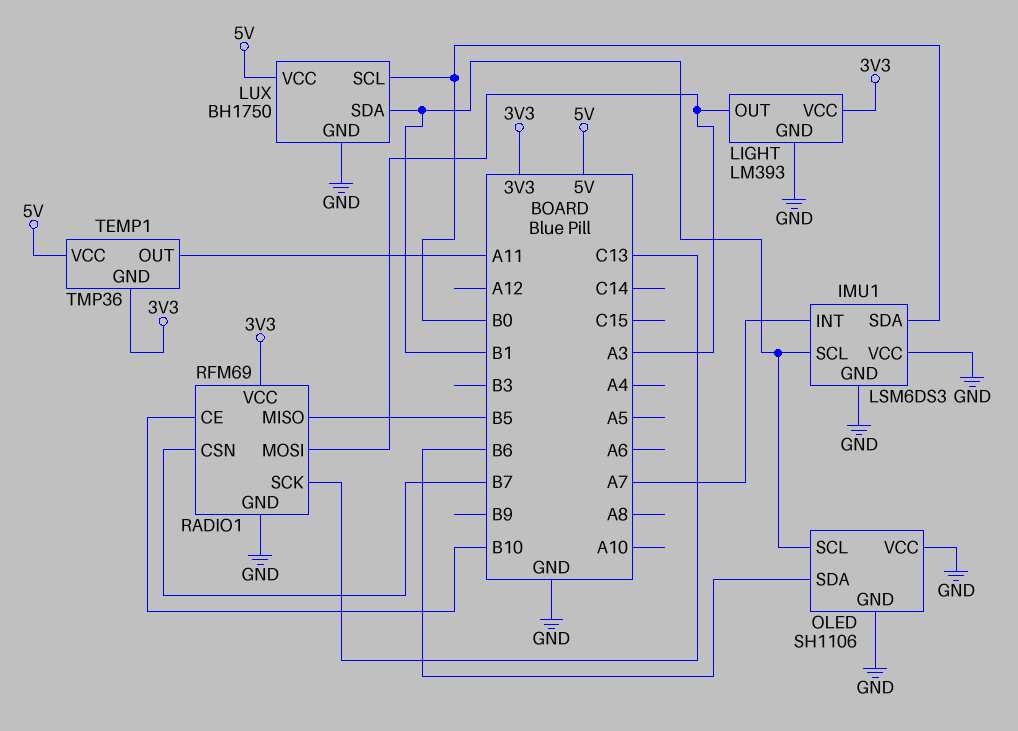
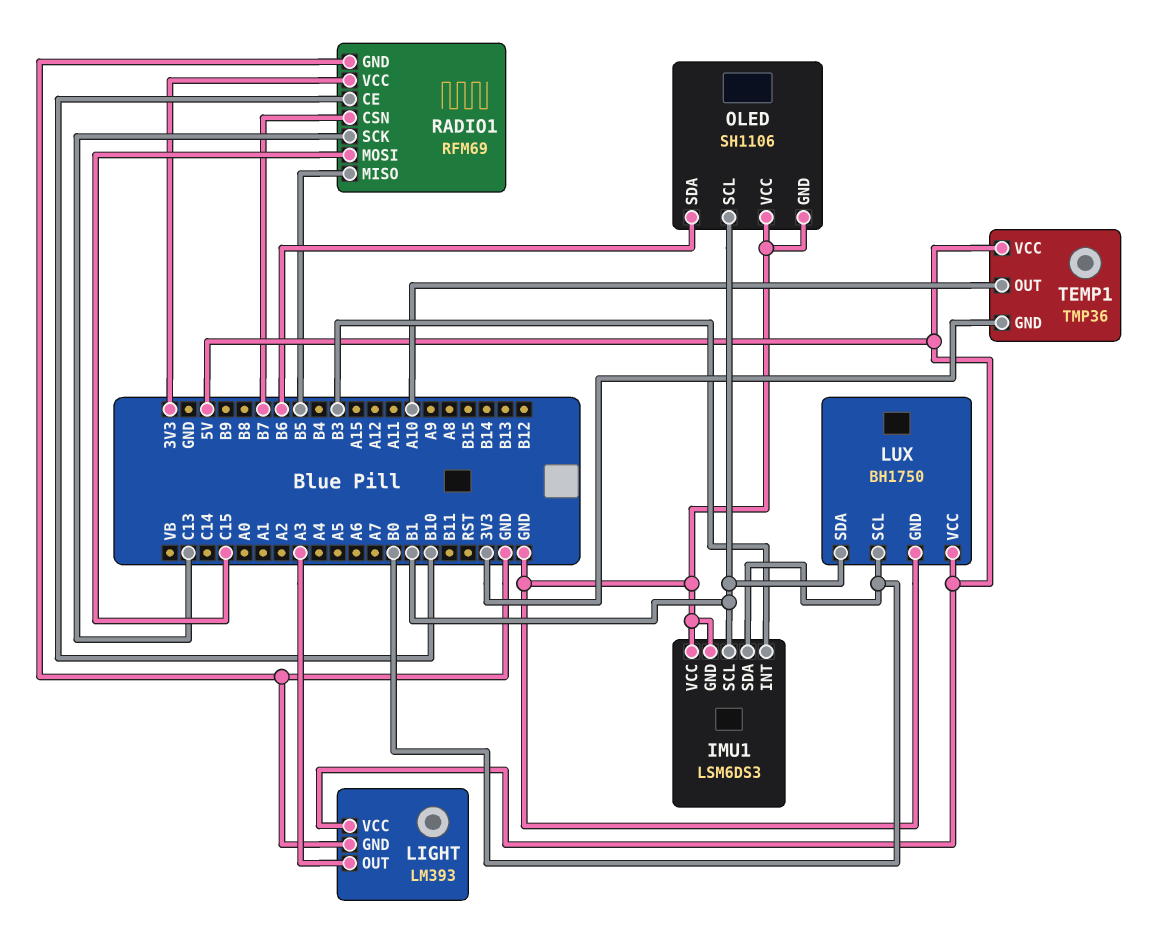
IMU1 pin INT: A7 -> B3
LIGHT pin VCC: 3V3 -> 5V
RADIO1 pin MOSI: A3 -> C15
TEMP1 pin OUT: A11 -> A10

